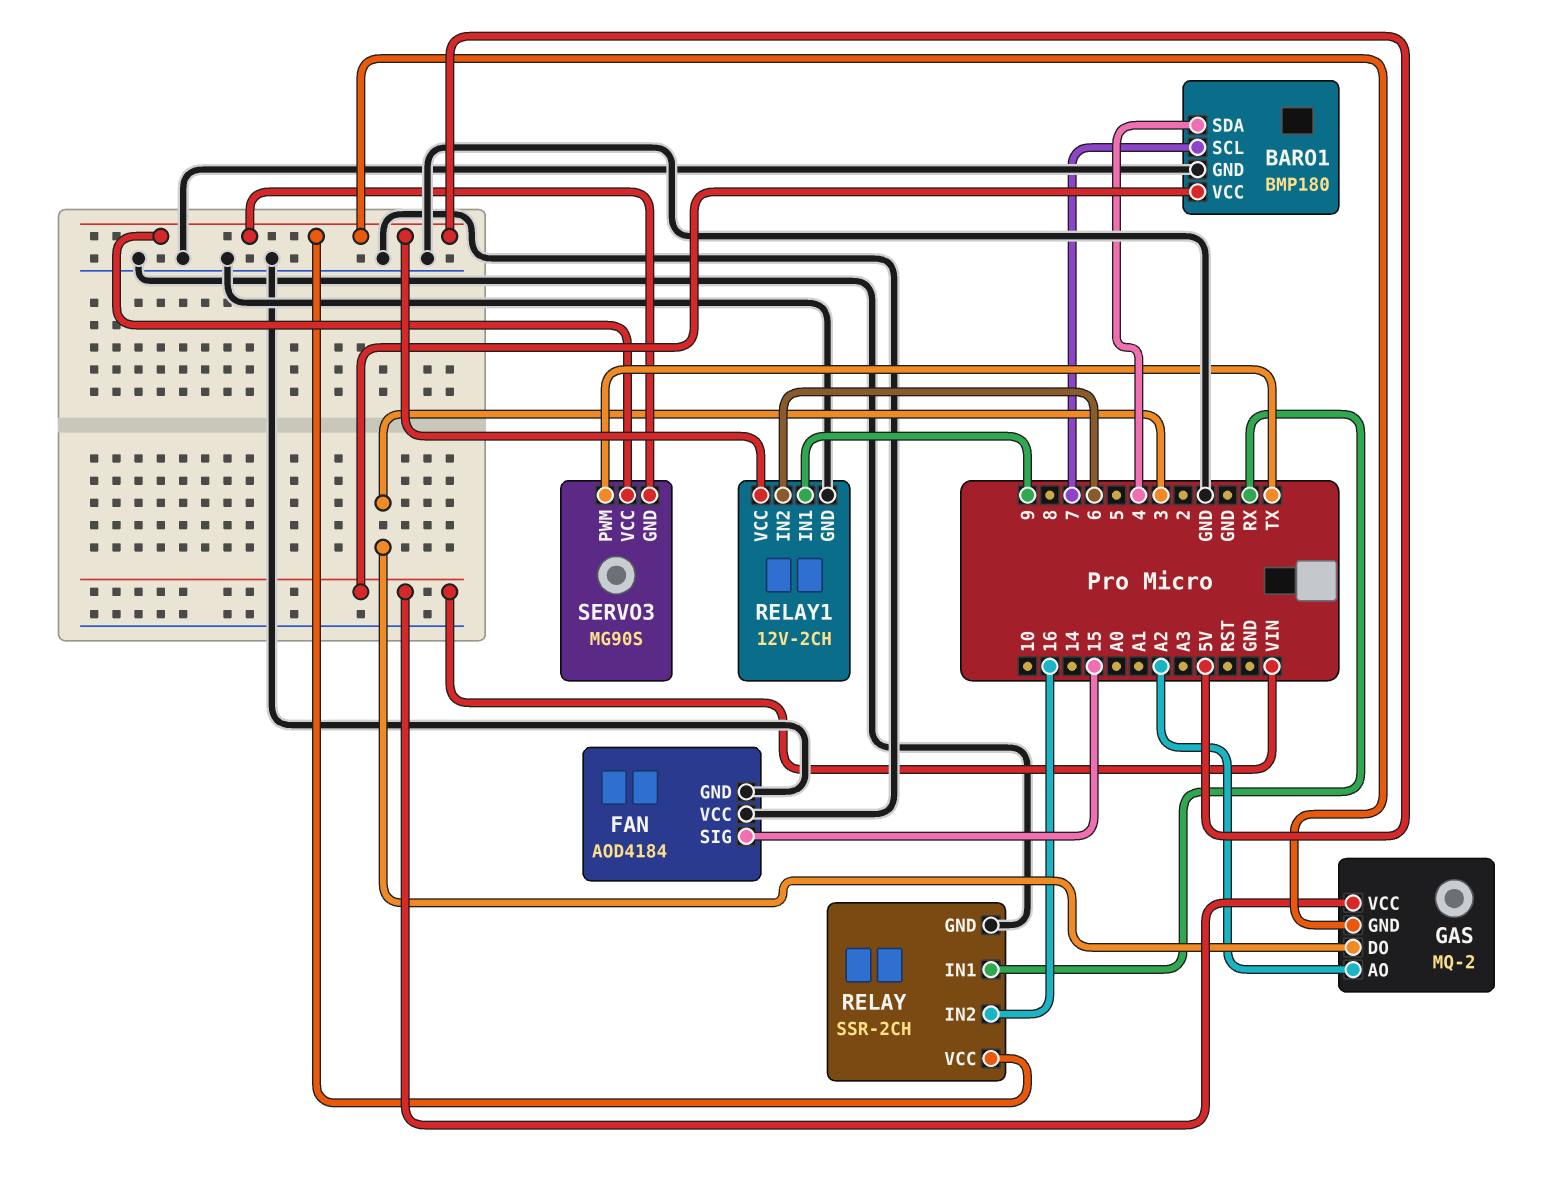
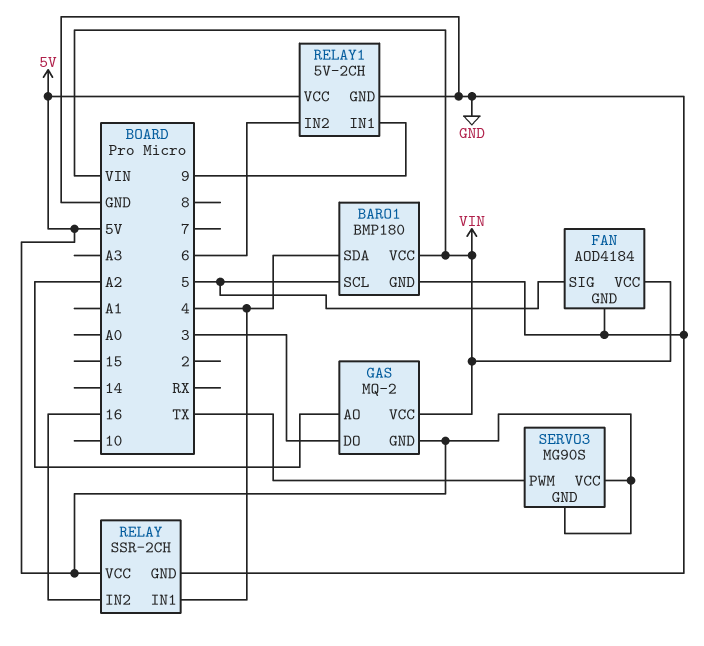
BARO1 pin SCL: 7 -> 5
FAN pin SIG: 15 -> 5
FAN pin VCC: GND -> VIN
RELAY pin IN1: RX -> 4
RELAY1: 12V-2CH -> 5V-2CH

